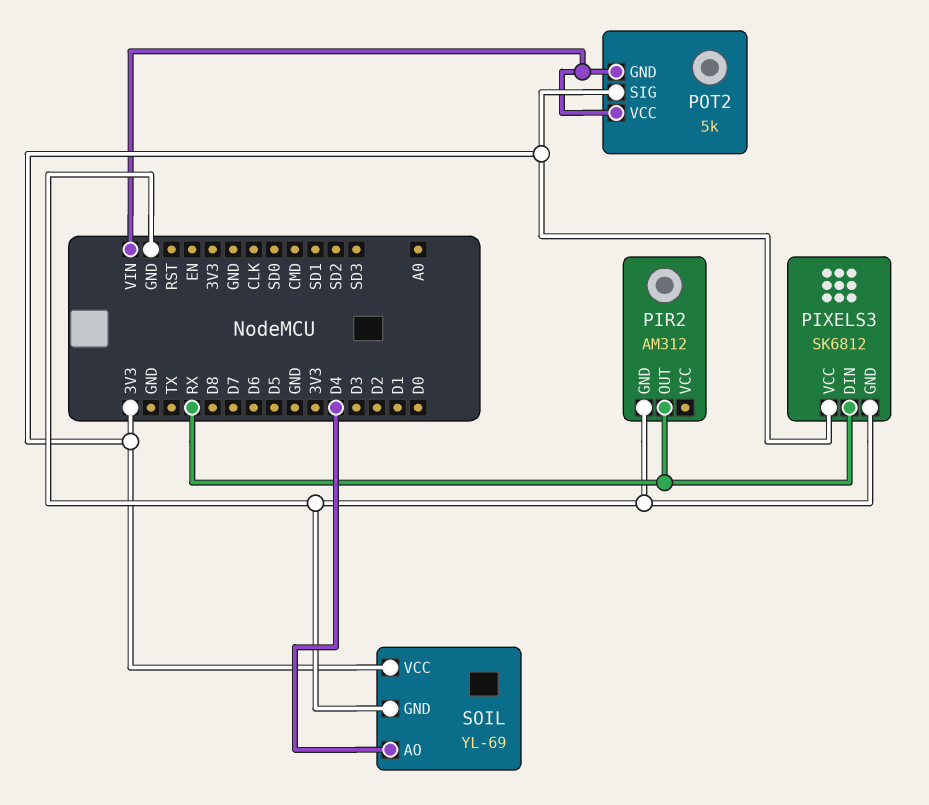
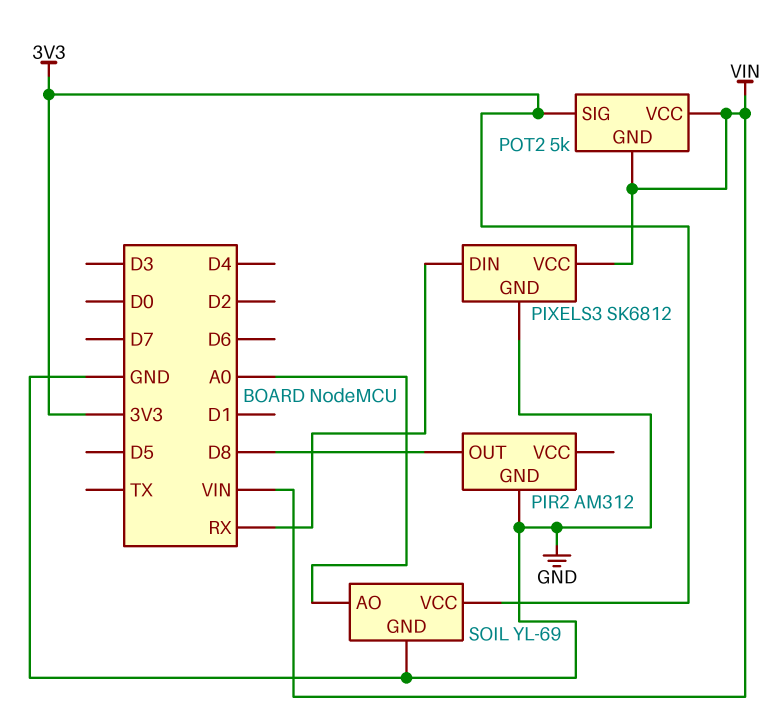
PIR2 pin OUT: RX -> D8
PIXELS3 pin VCC: 3V3 -> VIN
SOIL pin AO: D4 -> A0

